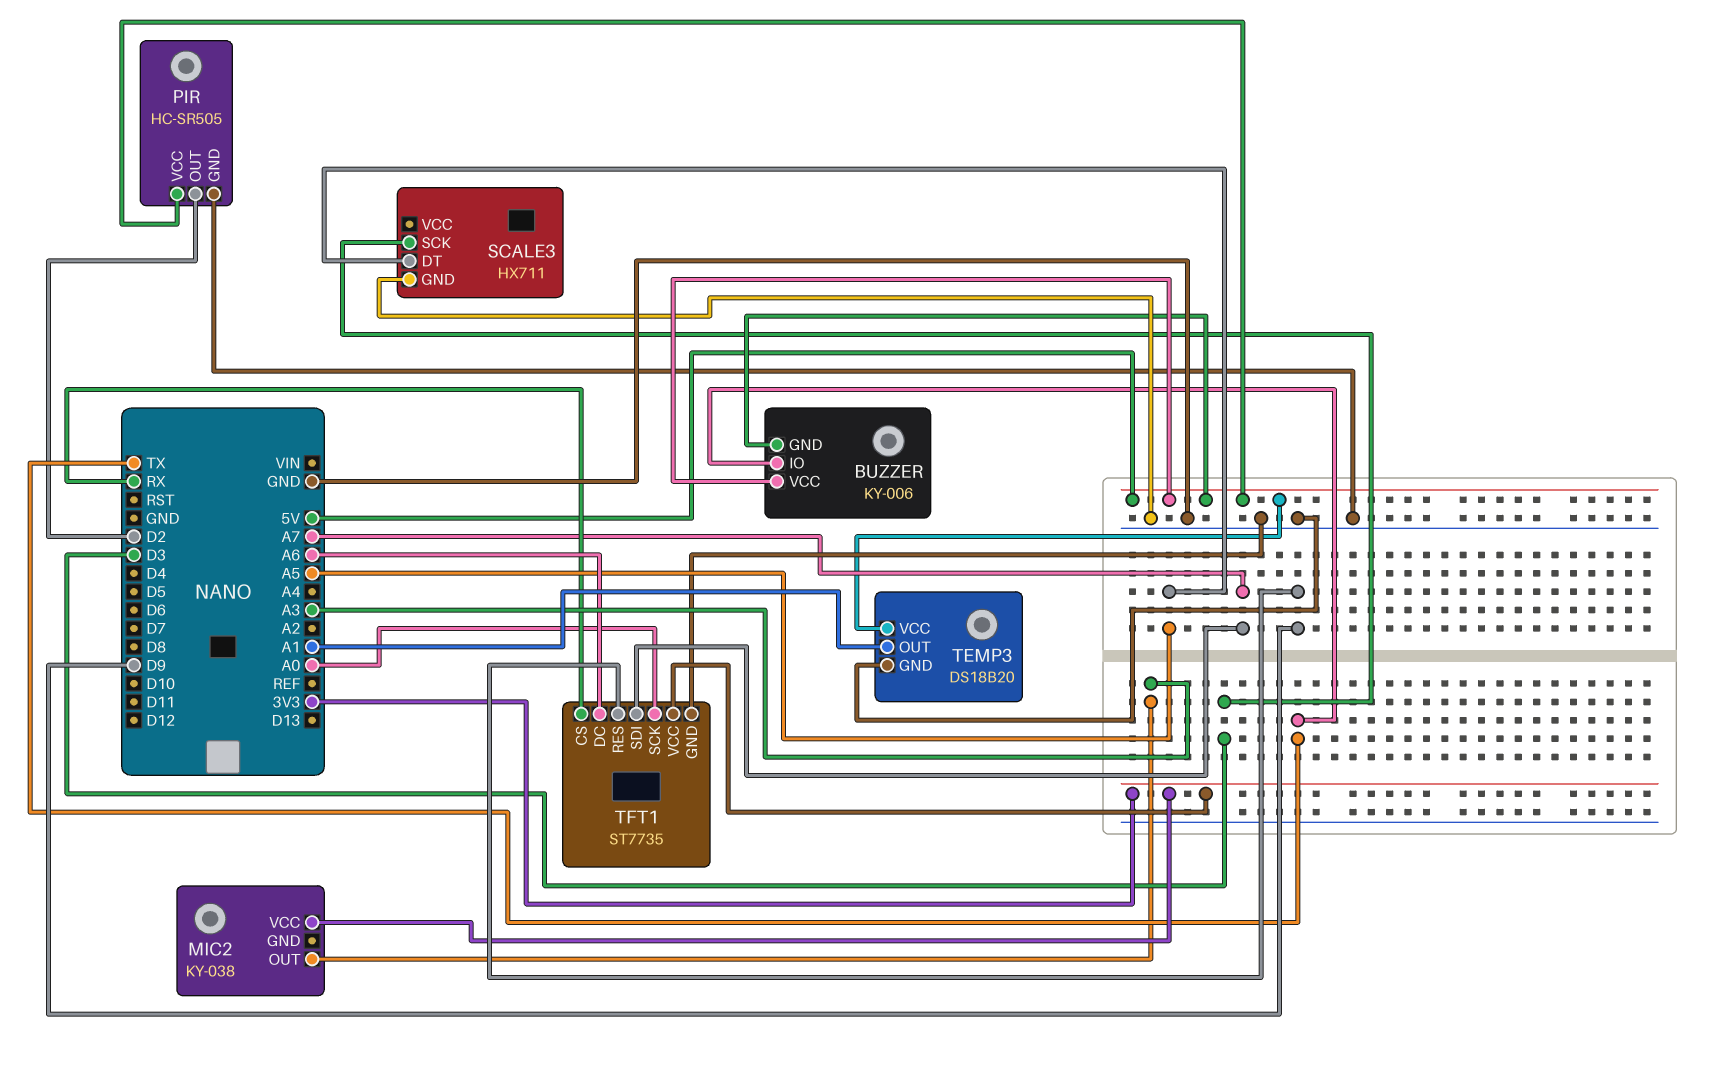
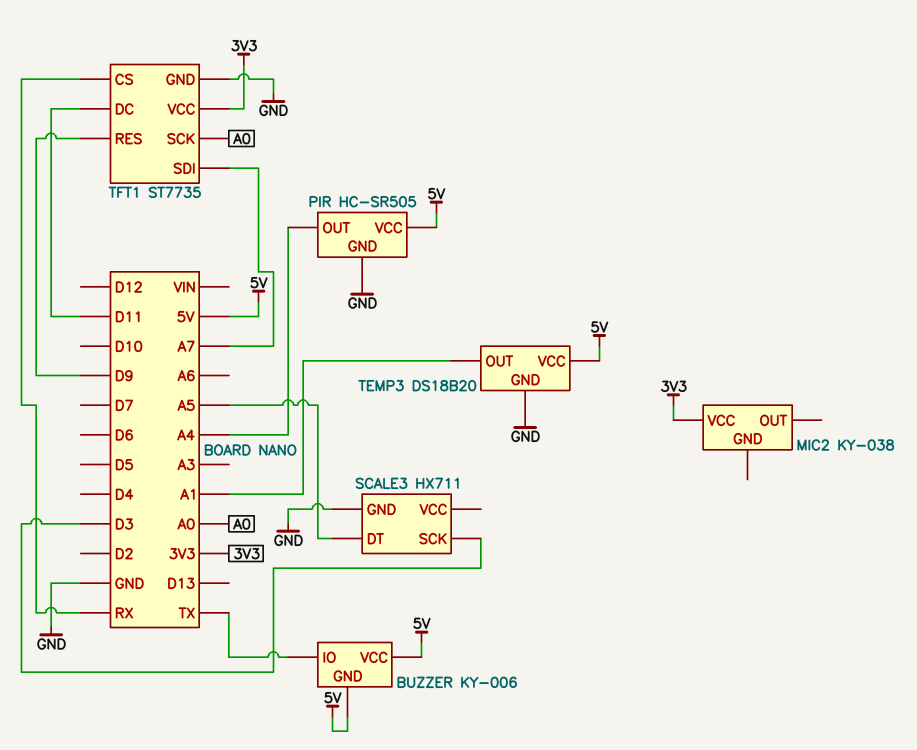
MIC2 pin OUT: A3 -> none
PIR pin OUT: D2 -> A4
TFT1 pin DC: A6 -> D11

